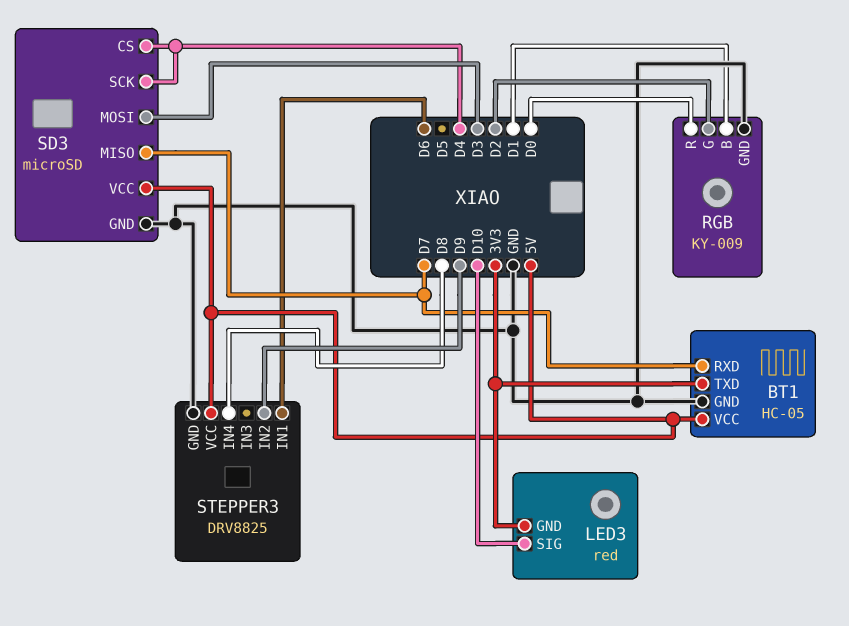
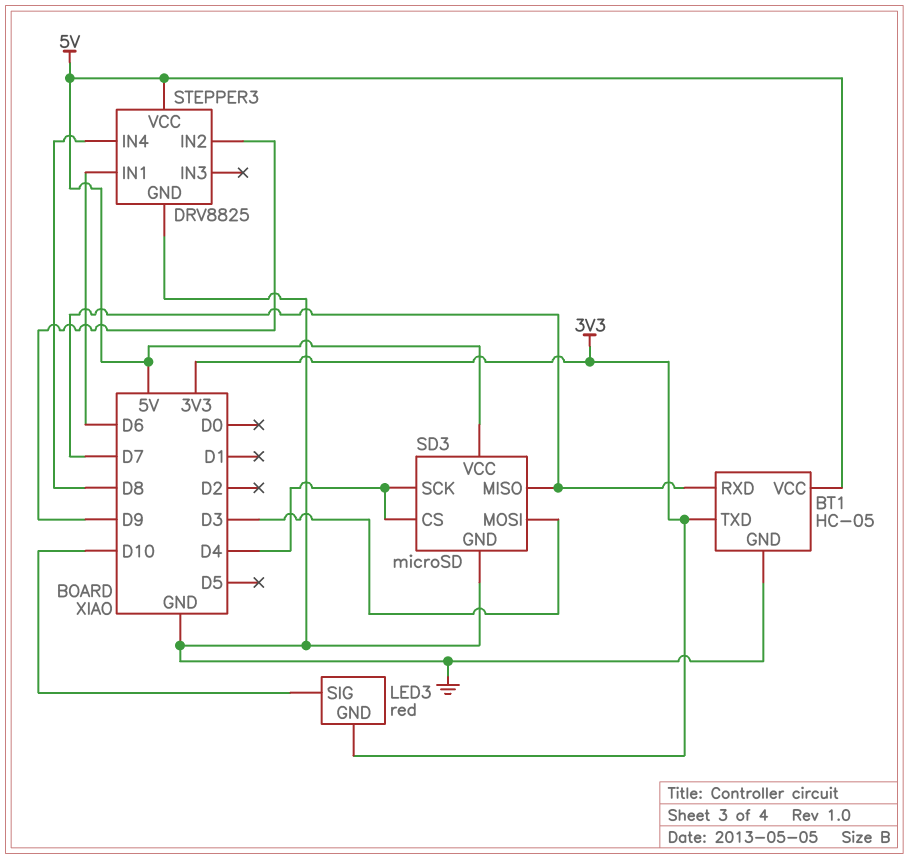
RGB: KY-009 -> none
RGB pin B: D1 -> none
RGB pin G: D2 -> none
RGB pin GND: GND -> none
RGB pin R: D0 -> none

